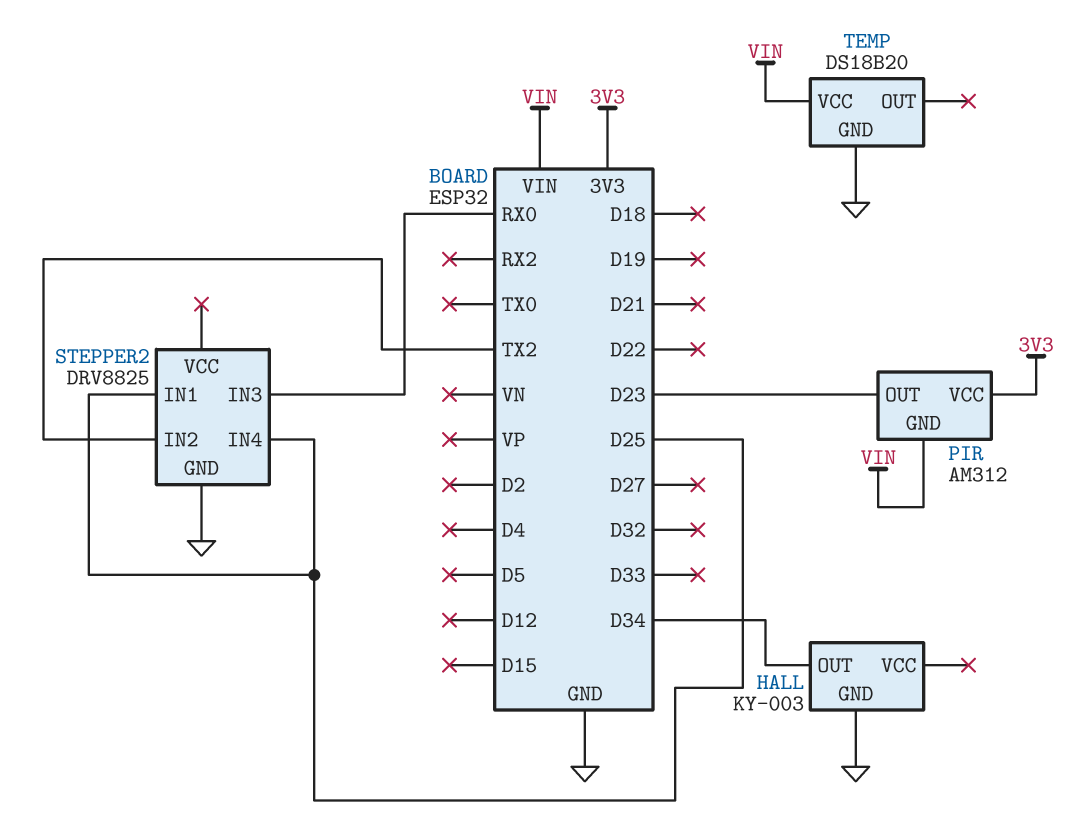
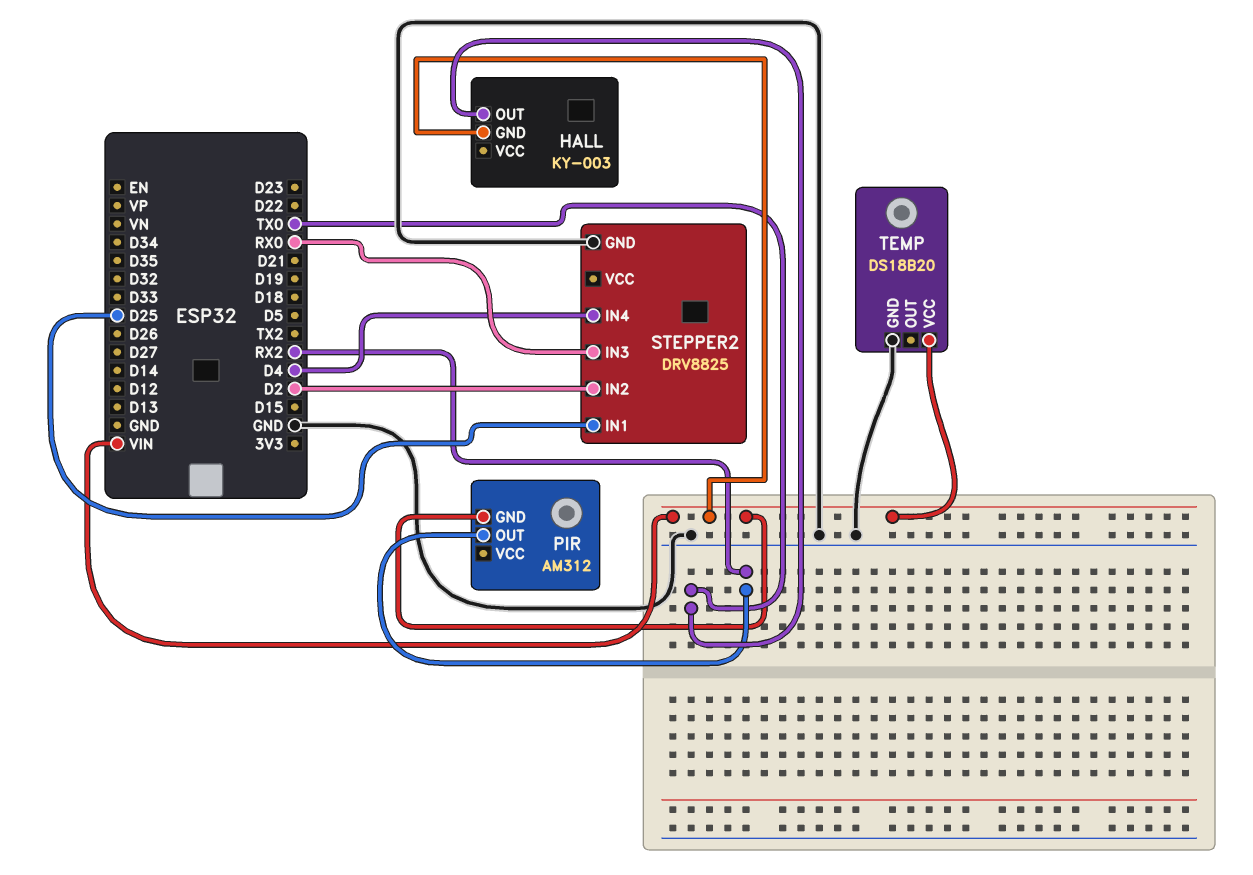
HALL pin GND: GND -> VIN
HALL pin OUT: D34 -> TX0
PIR pin OUT: D23 -> RX2
PIR pin VCC: 3V3 -> none
STEPPER2 pin IN2: TX2 -> D2
STEPPER2 pin IN4: D25 -> D4

